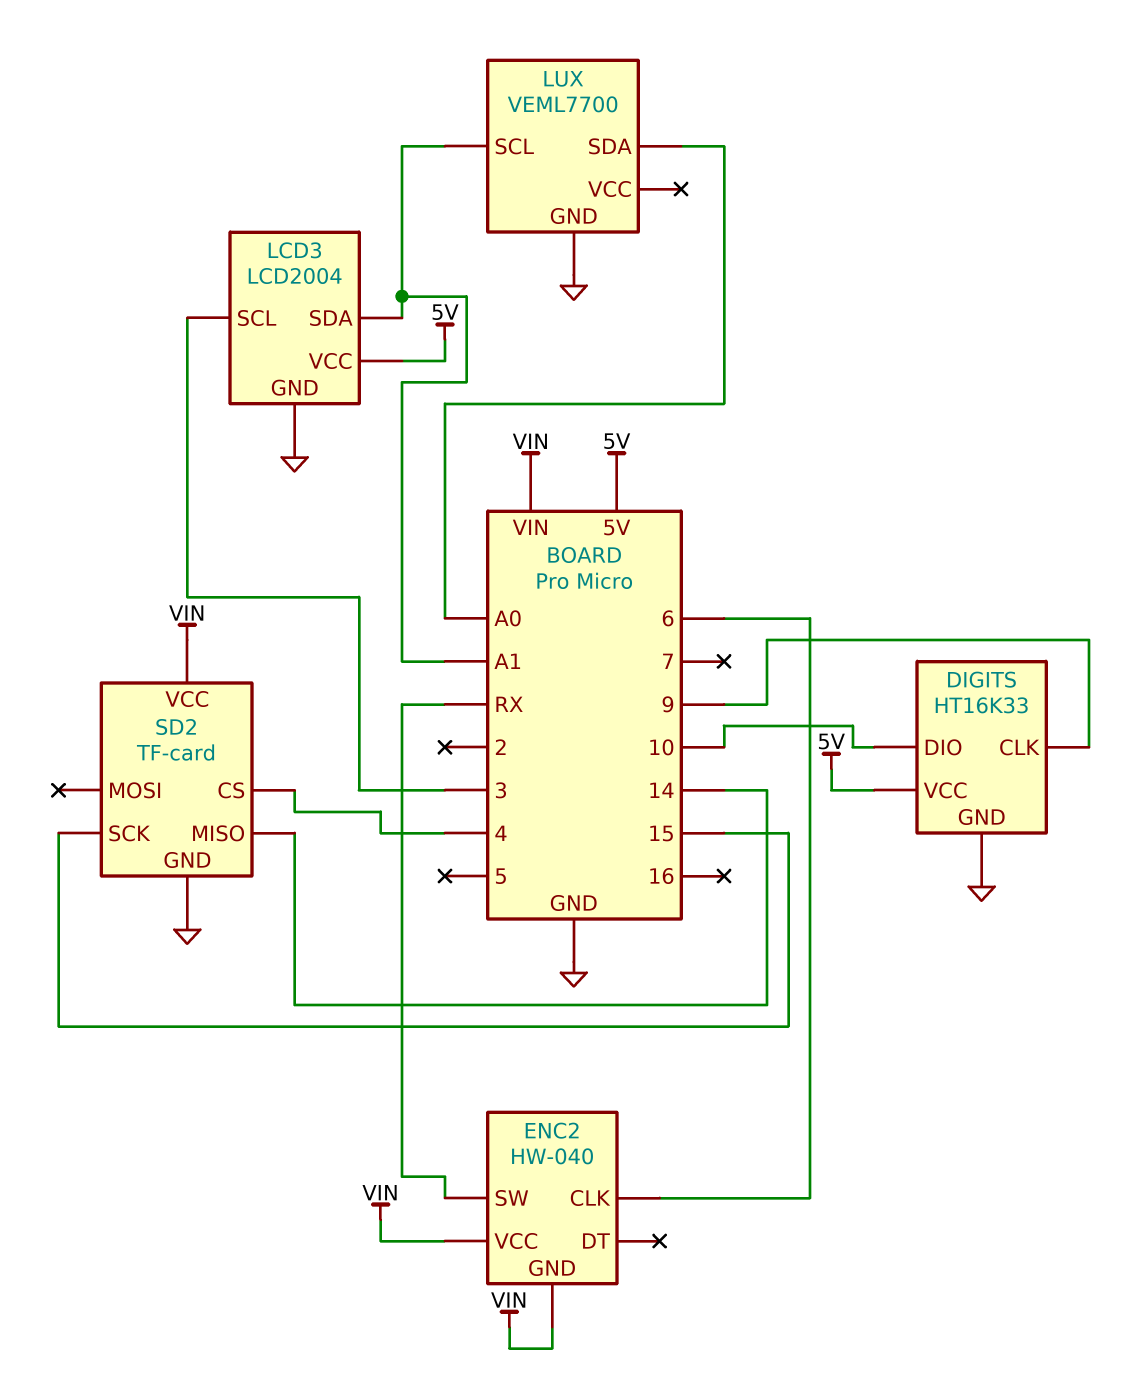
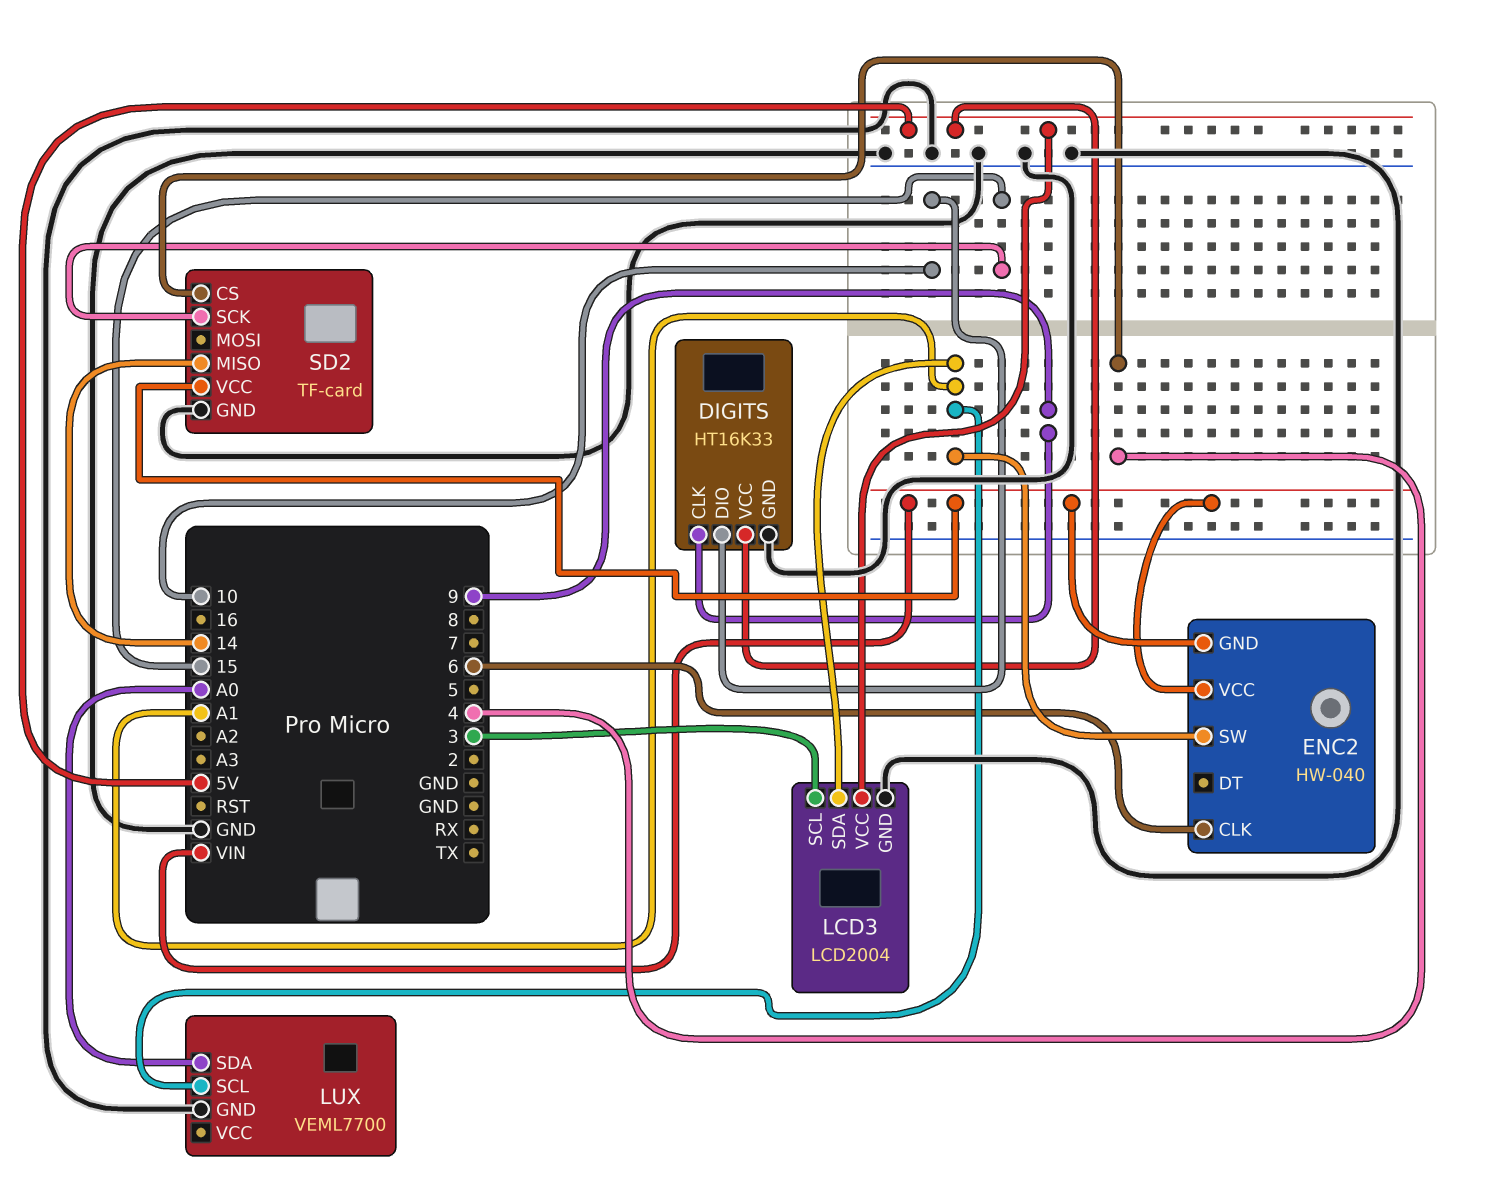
ENC2 pin SW: RX -> A1

